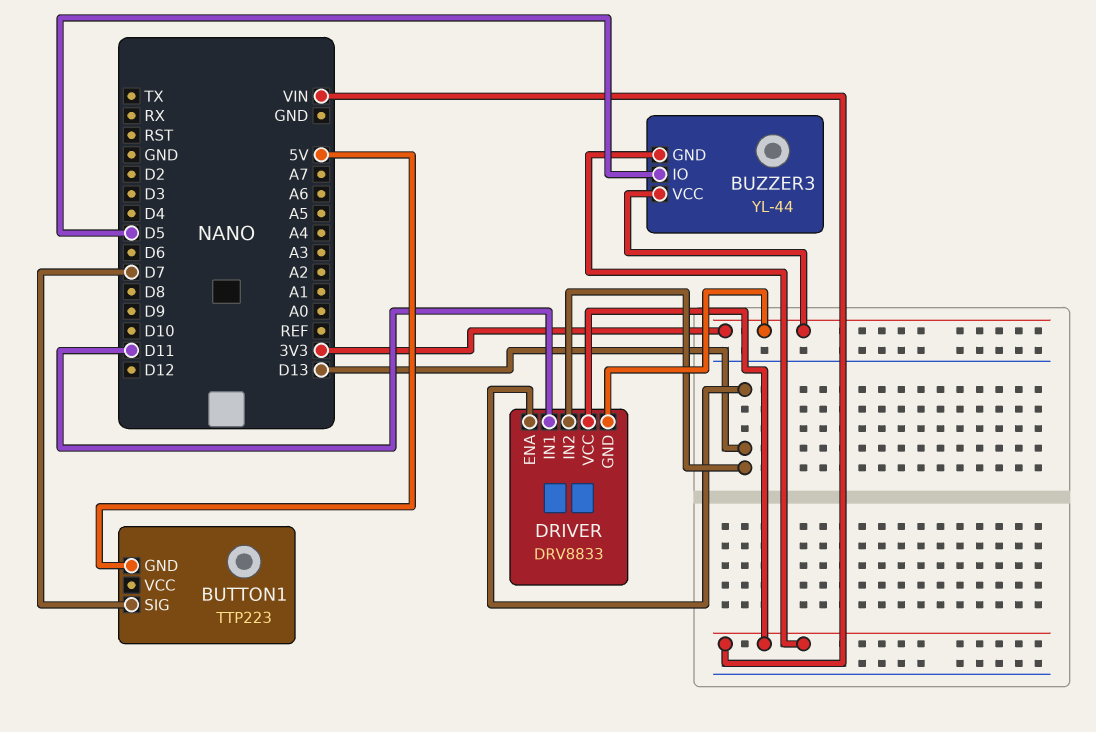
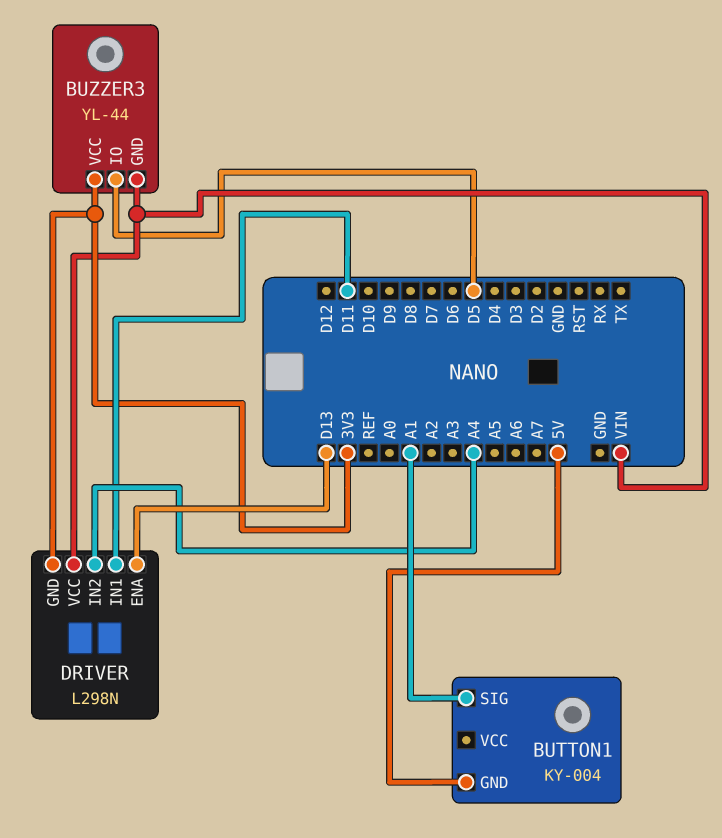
BUTTON1: TTP223 -> KY-004
BUTTON1 pin SIG: D7 -> A1
DRIVER: DRV8833 -> L298N
DRIVER pin IN2: D13 -> A4

